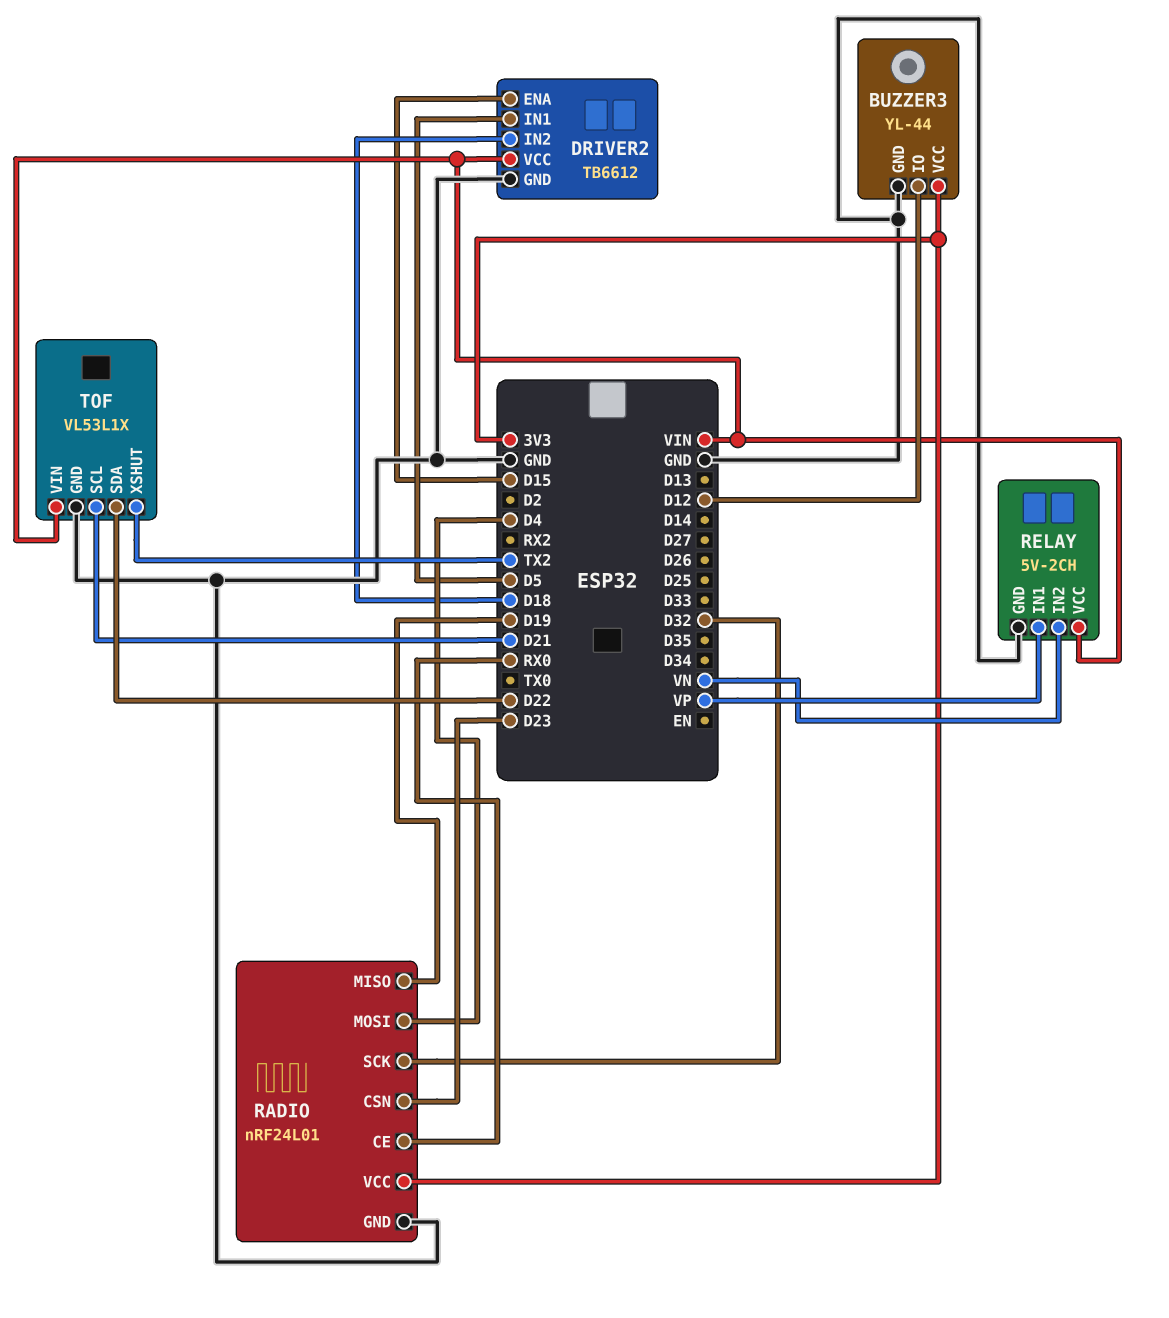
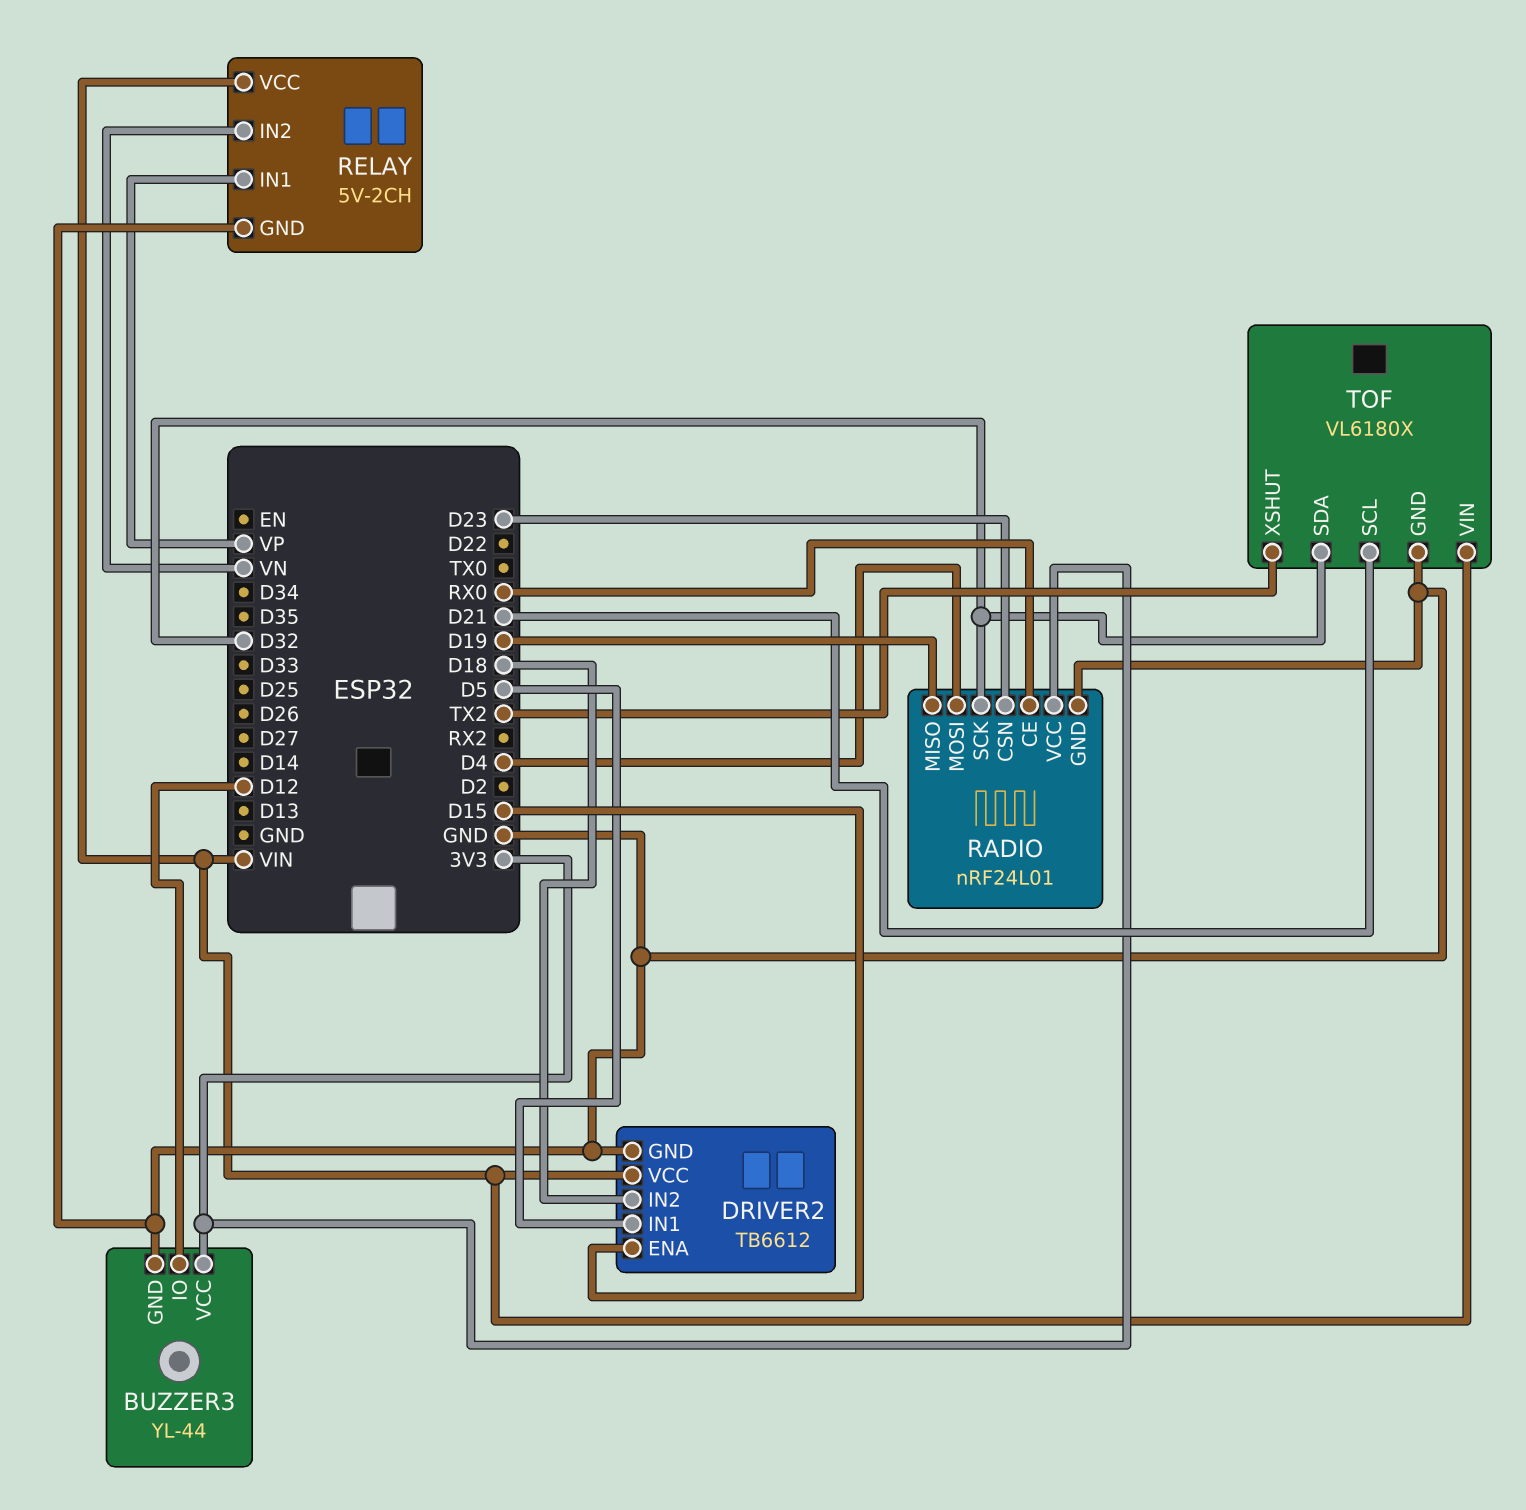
TOF: VL53L1X -> VL6180X
TOF pin SDA: D22 -> D32

